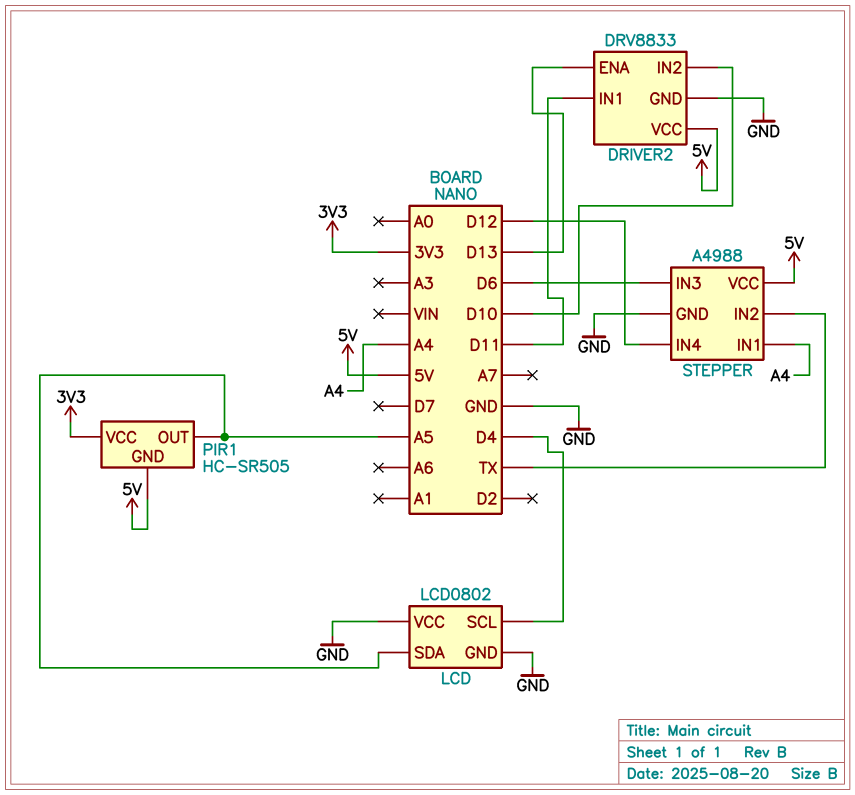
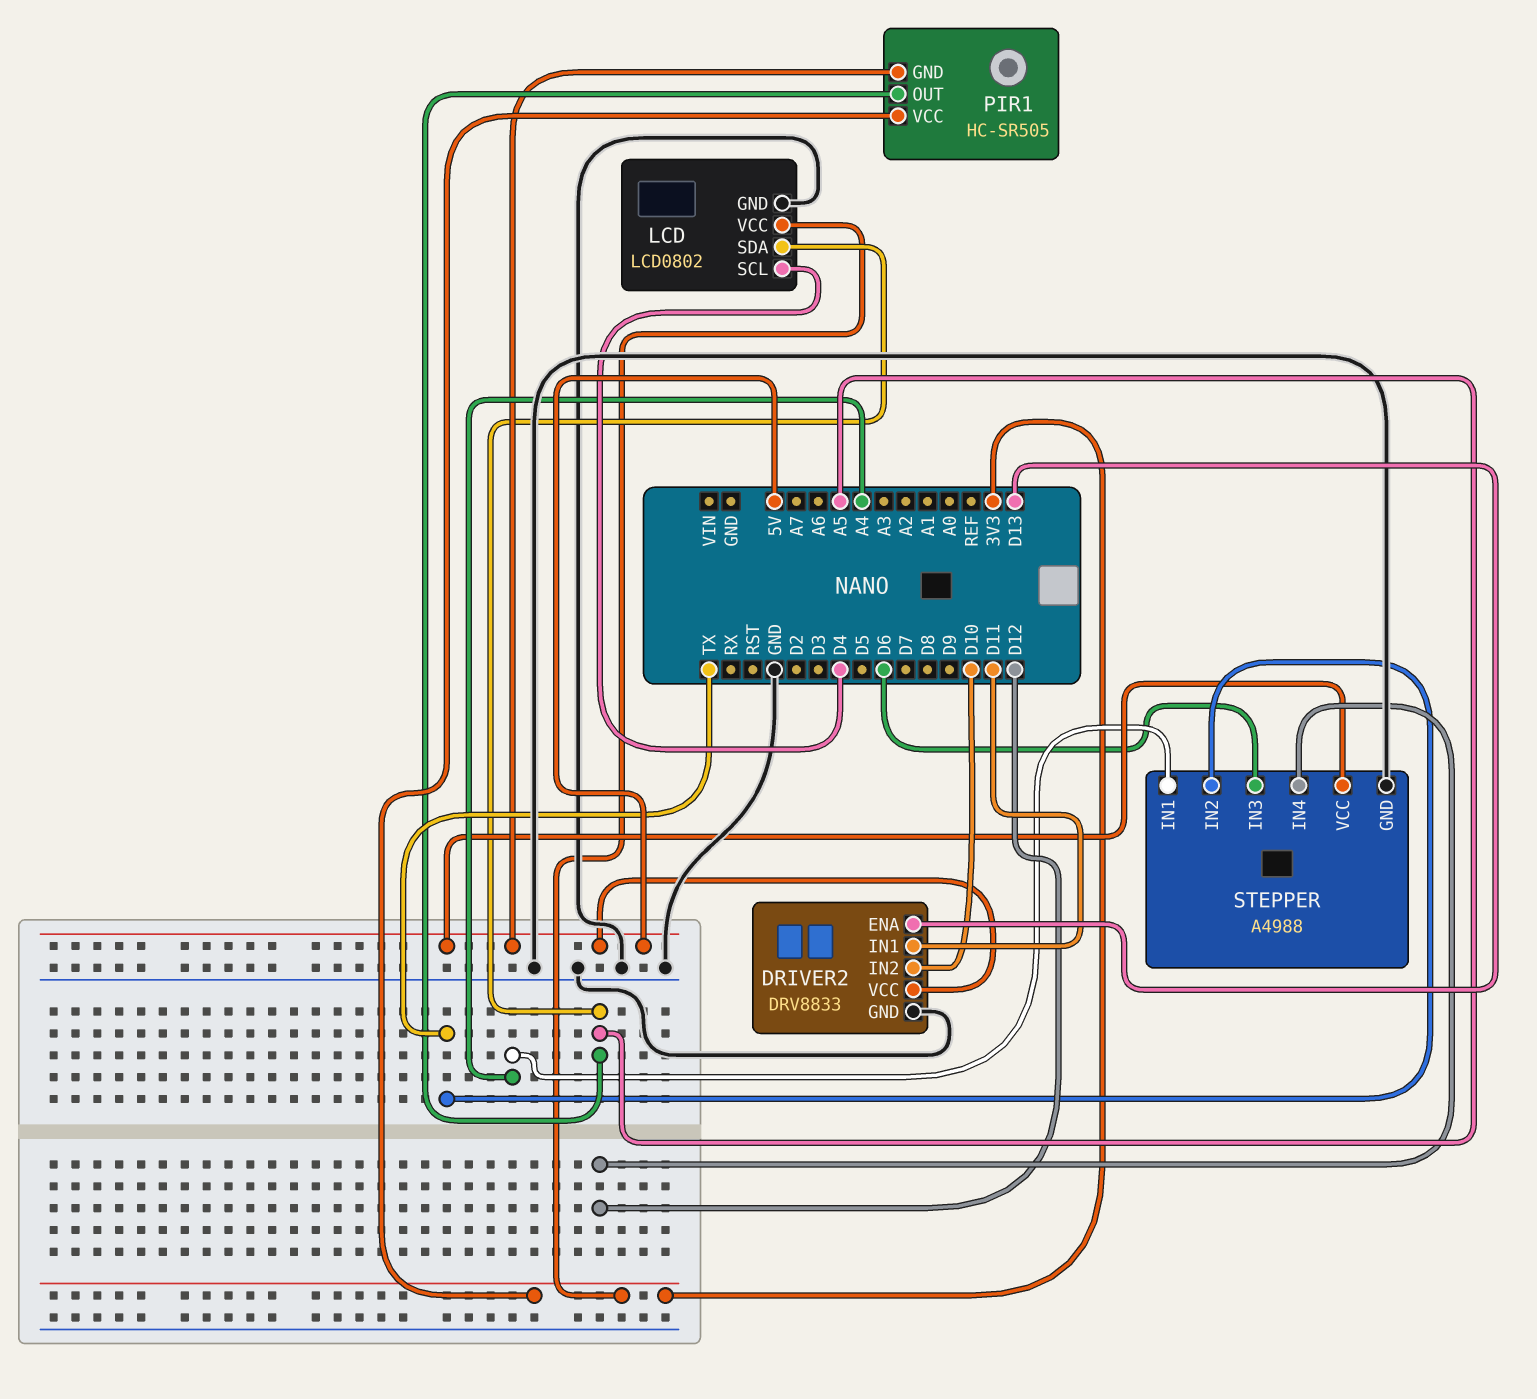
LCD pin VCC: GND -> 3V3

